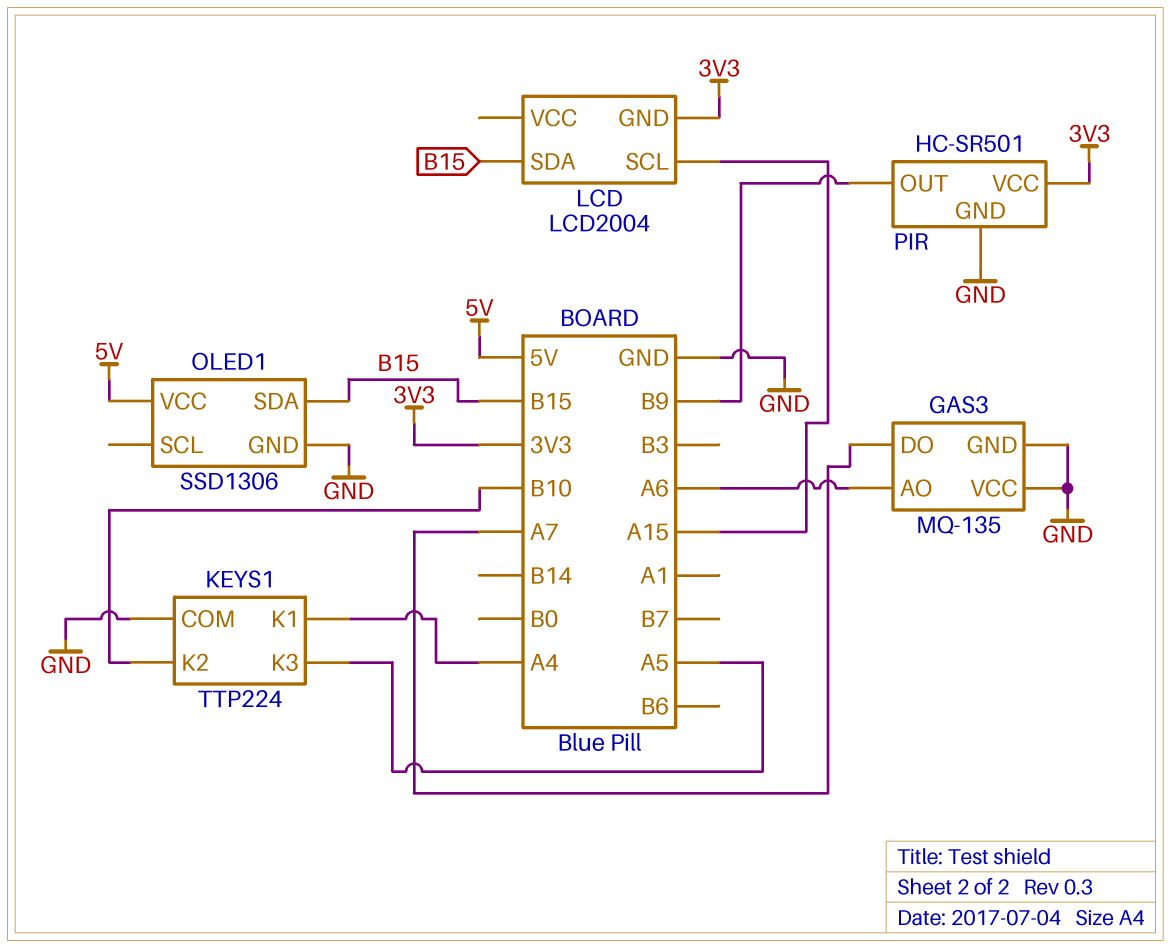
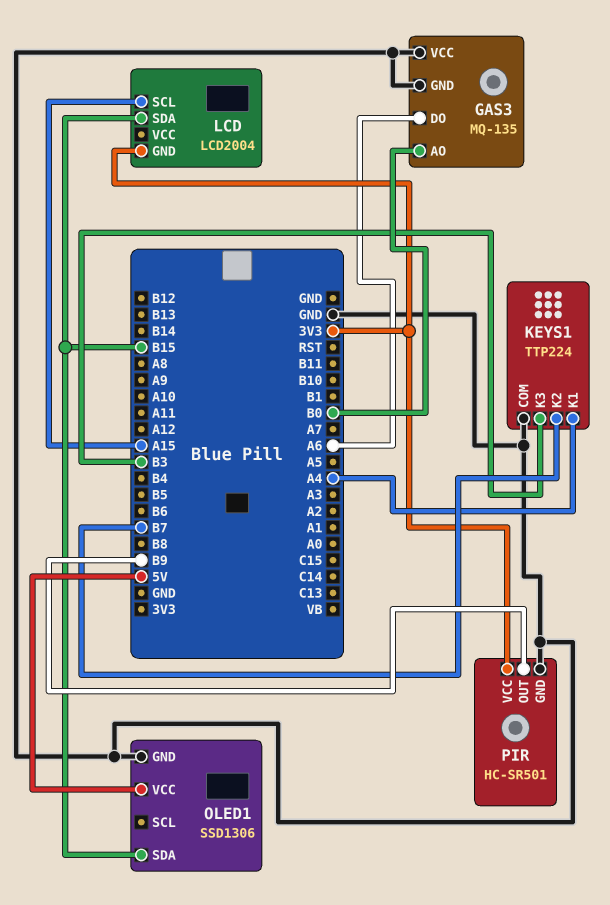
GAS3 pin AO: A6 -> B0
GAS3 pin DO: A7 -> A6
KEYS1 pin K2: B10 -> B7
KEYS1 pin K3: A5 -> B3

